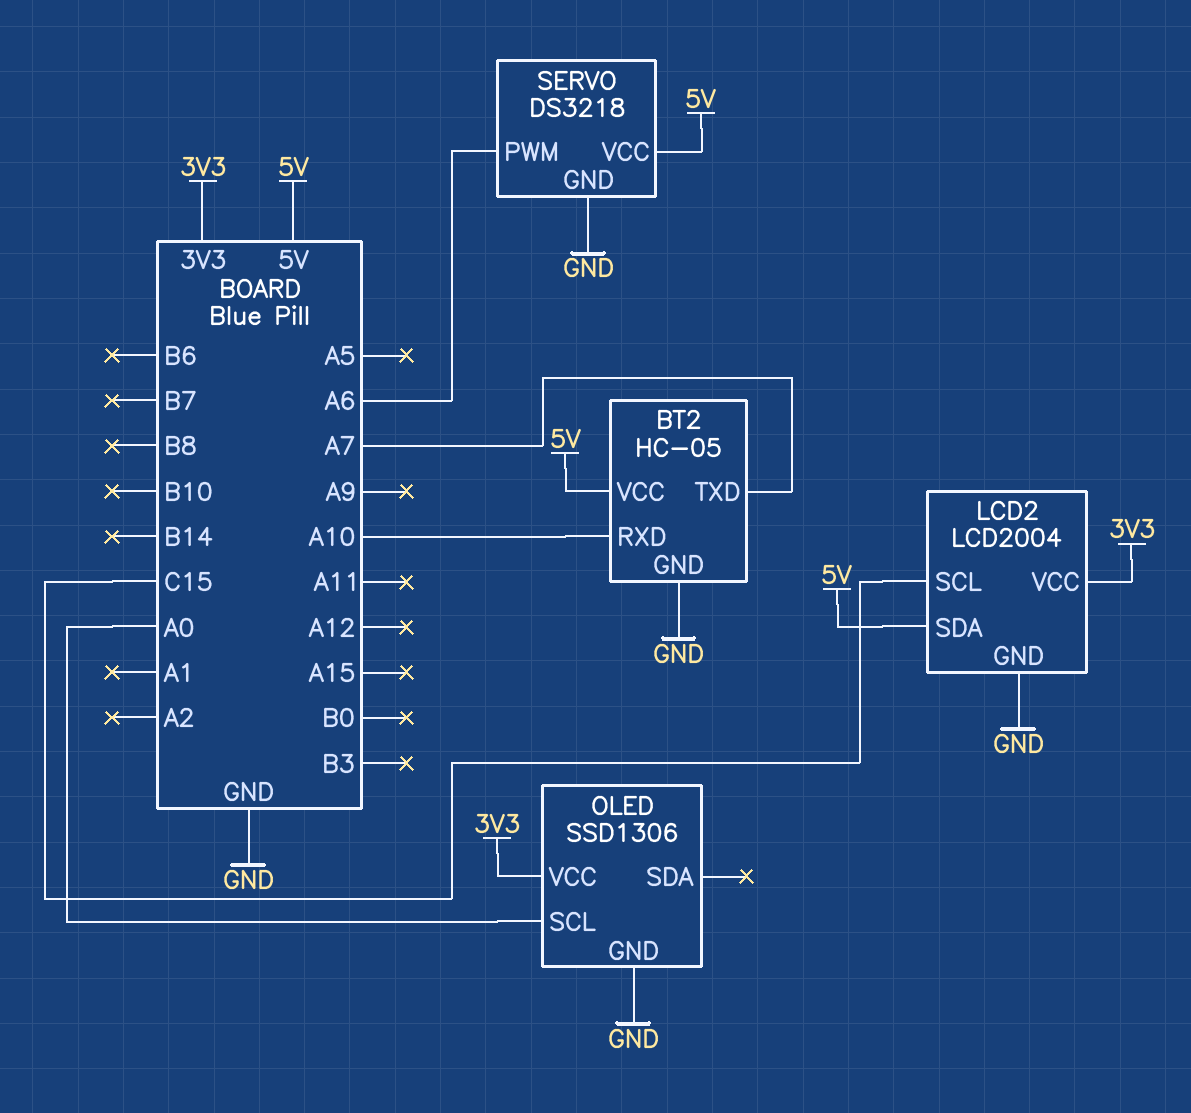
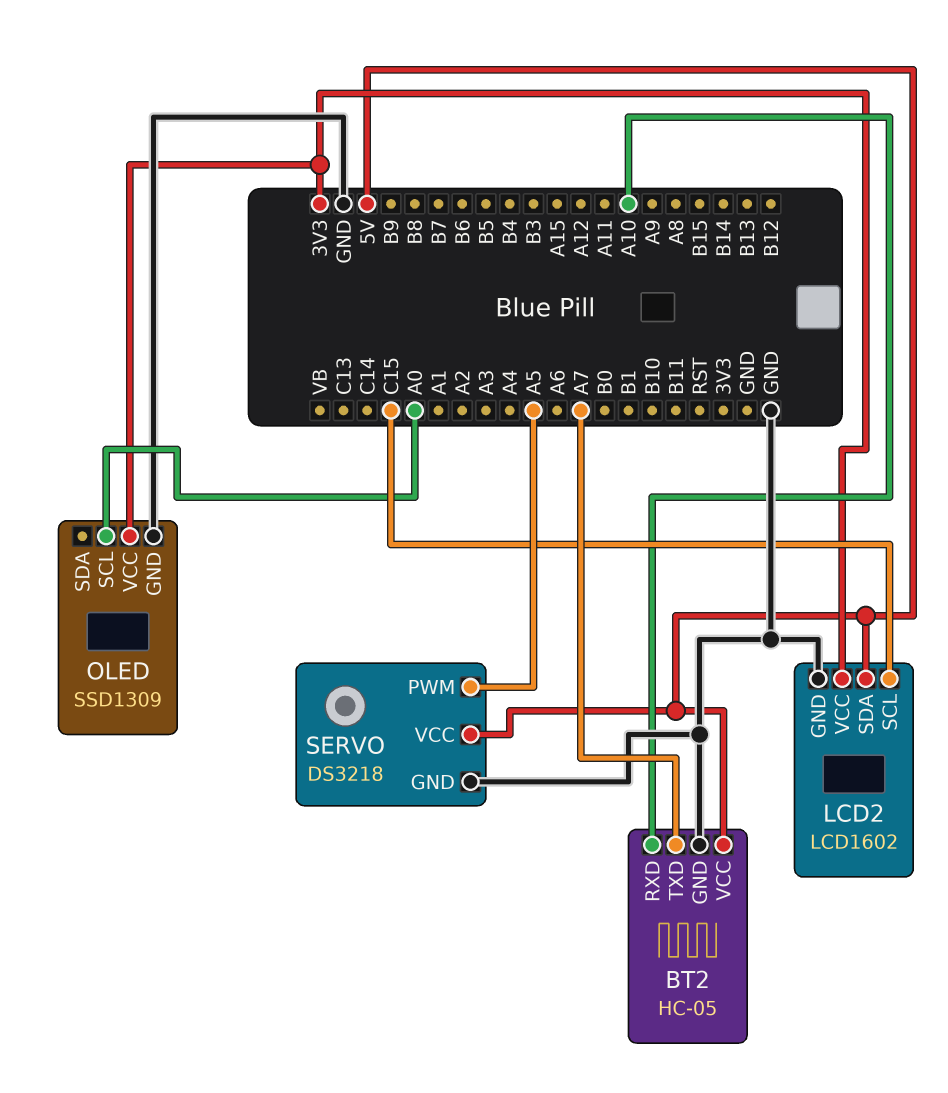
LCD2: LCD2004 -> LCD1602
OLED: SSD1306 -> SSD1309
SERVO pin PWM: A6 -> A5

